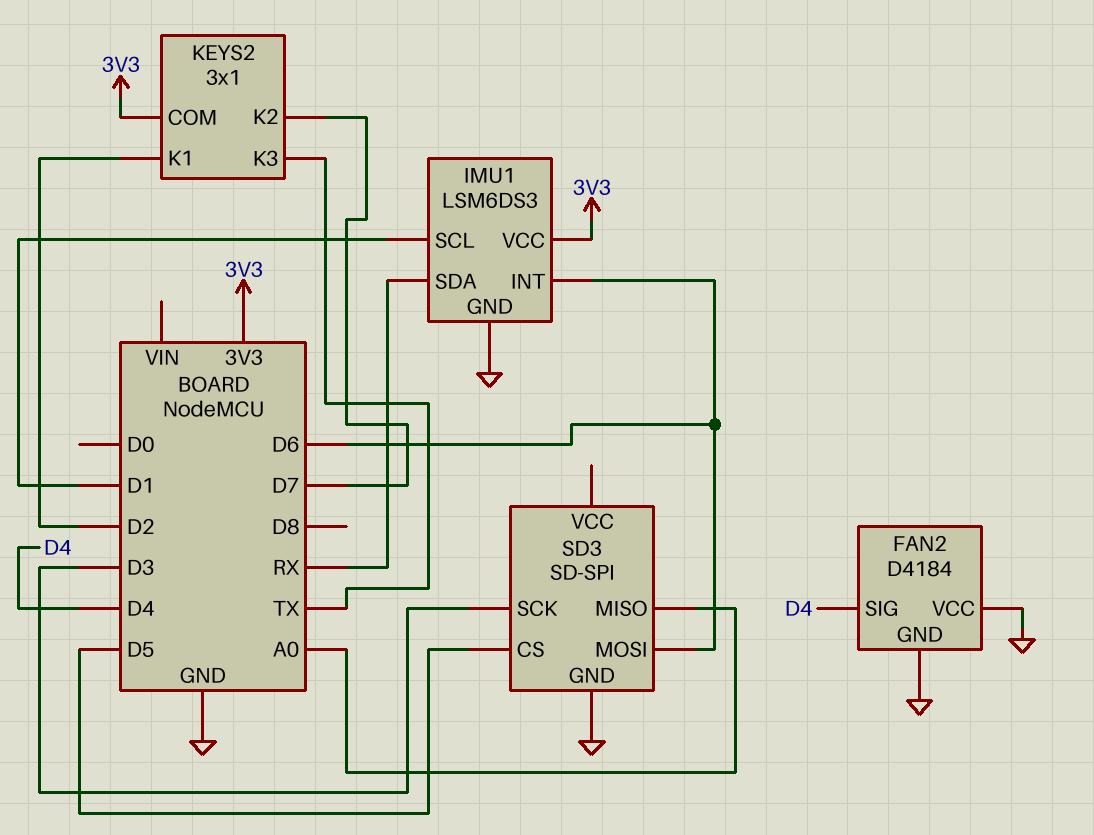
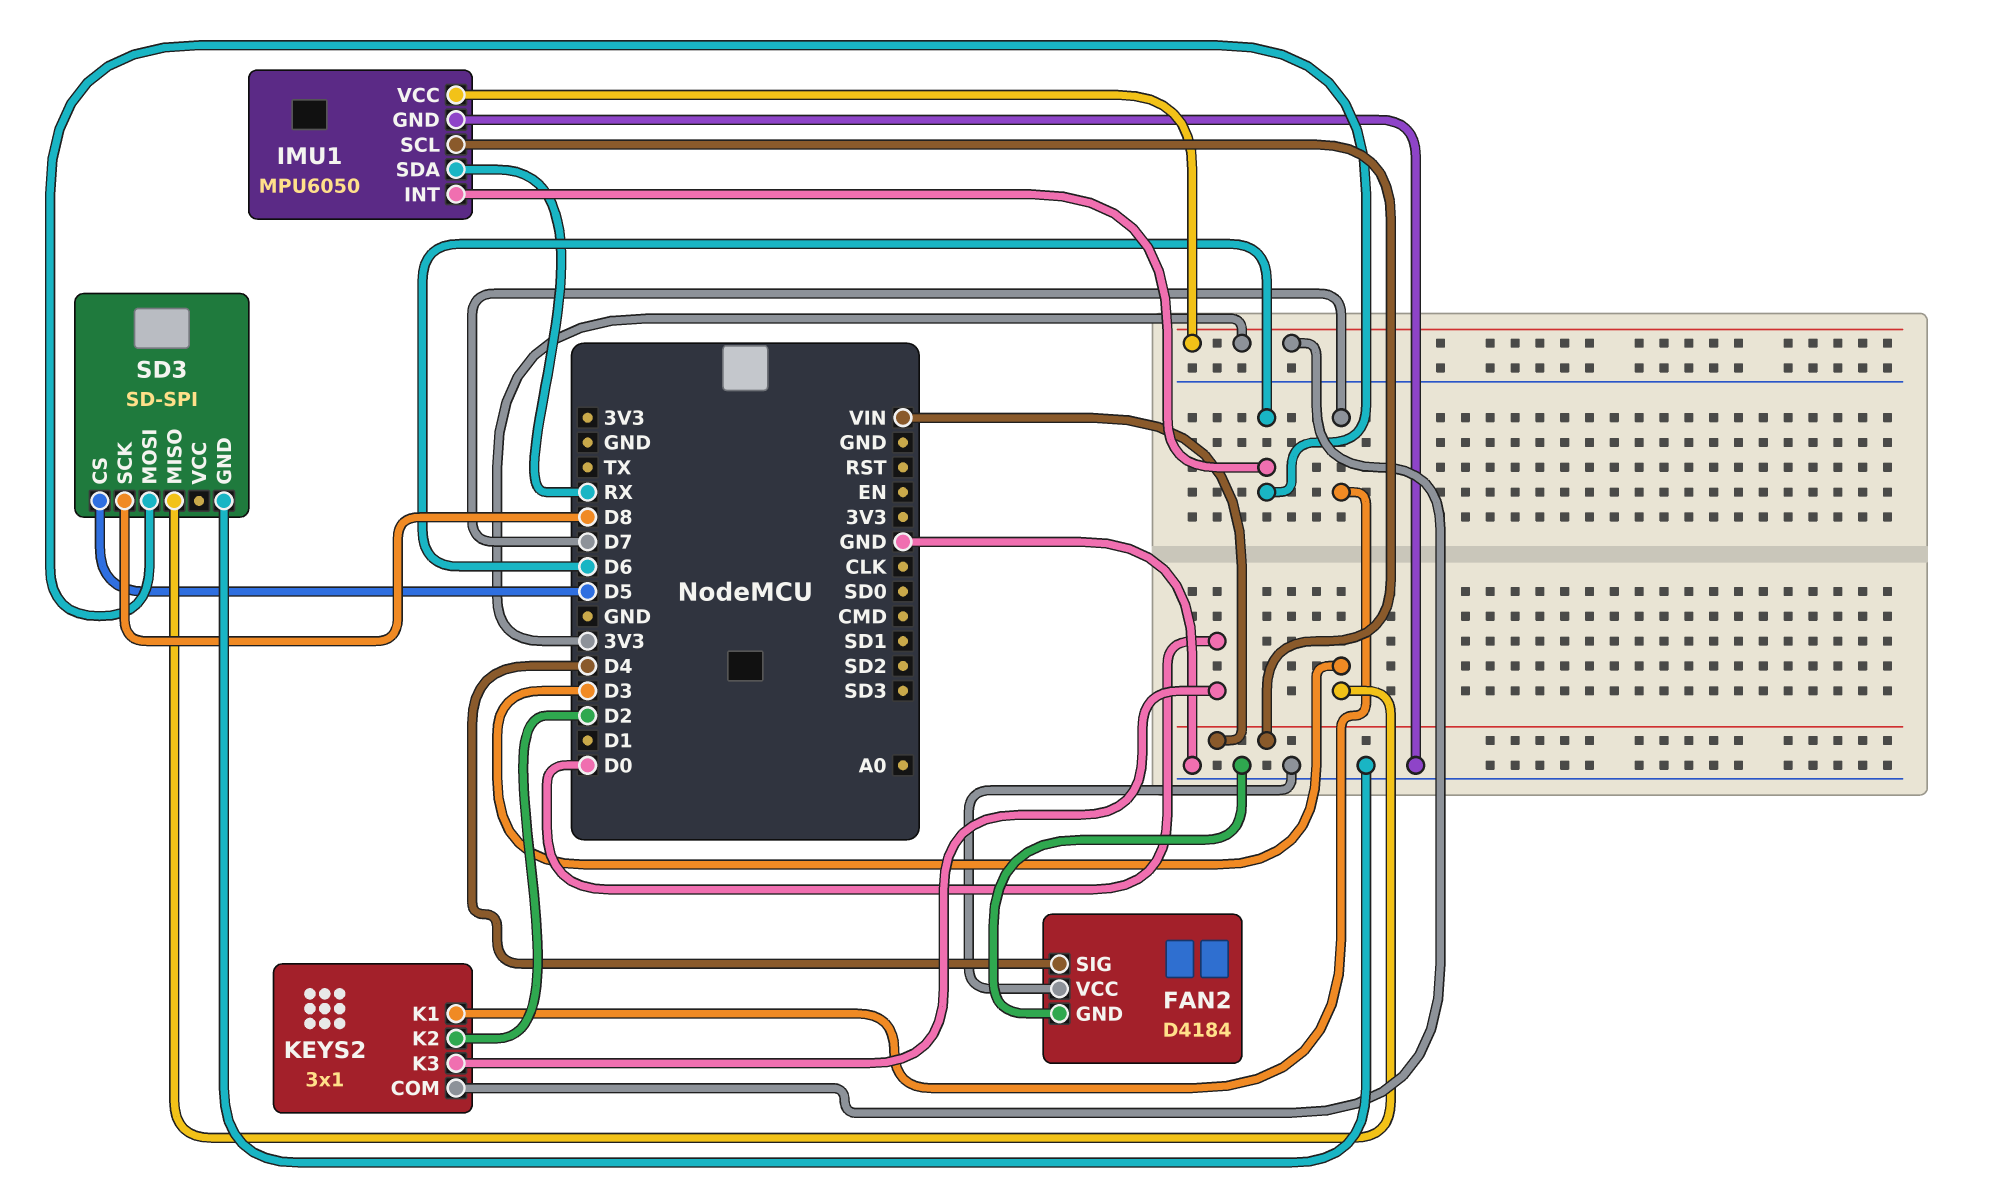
IMU1: LSM6DS3 -> MPU6050
IMU1 pin SCL: D1 -> VIN
KEYS2 pin K1: D2 -> D7
KEYS2 pin K2: D7 -> D2
KEYS2 pin K3: TX -> D0
SD3 pin MISO: A0 -> D3
SD3 pin SCK: D3 -> D8

